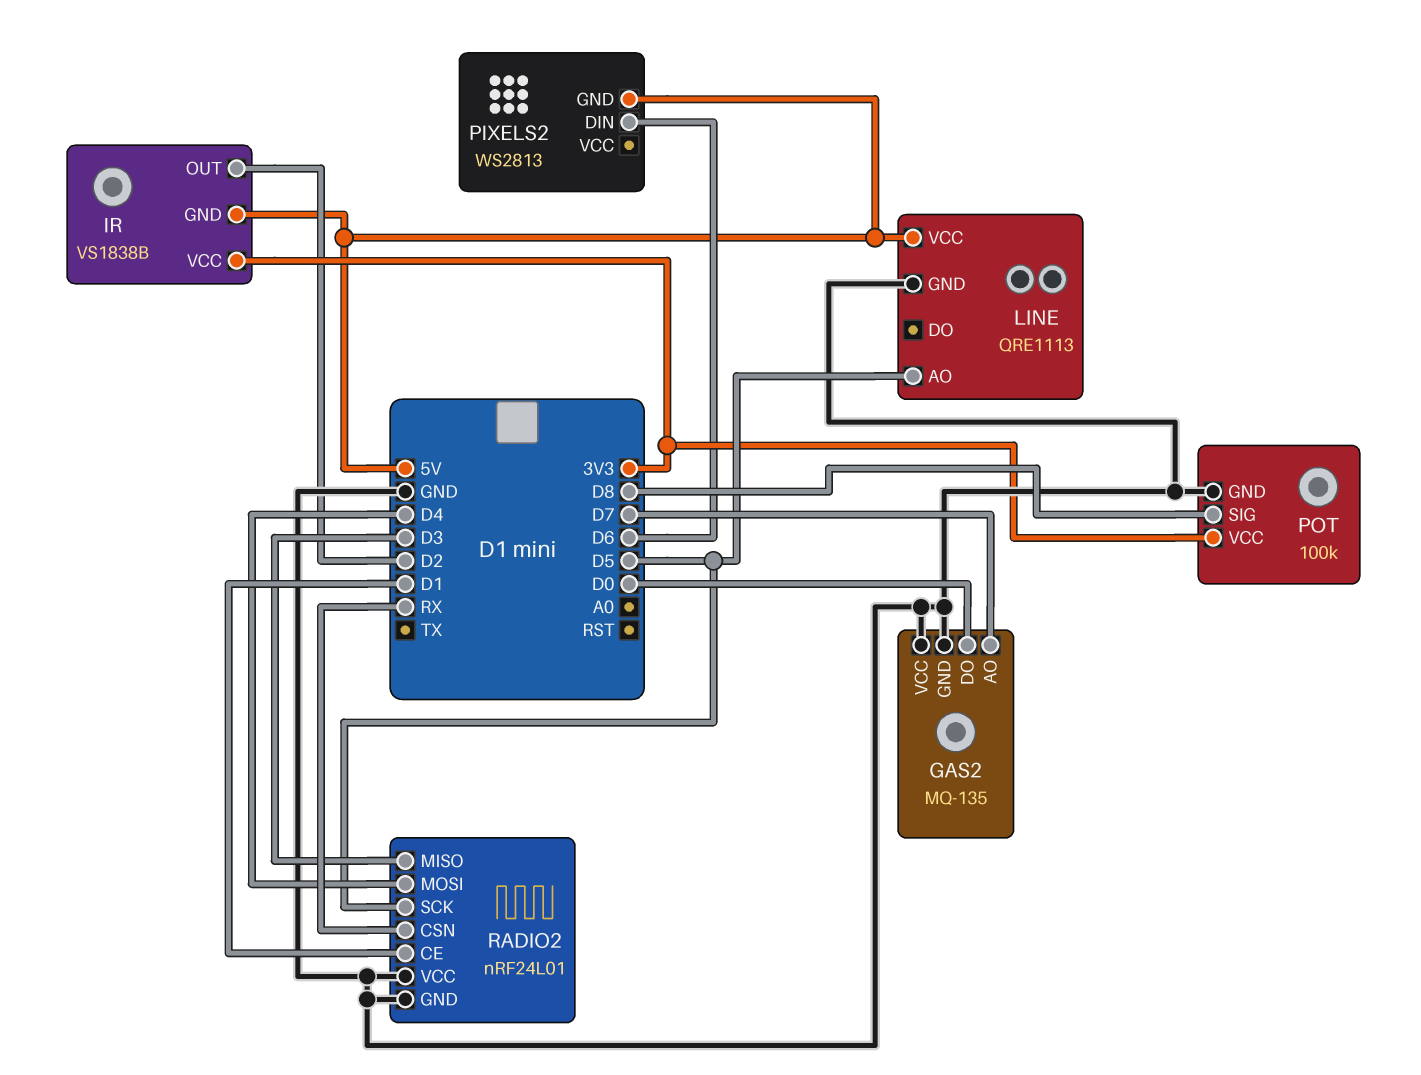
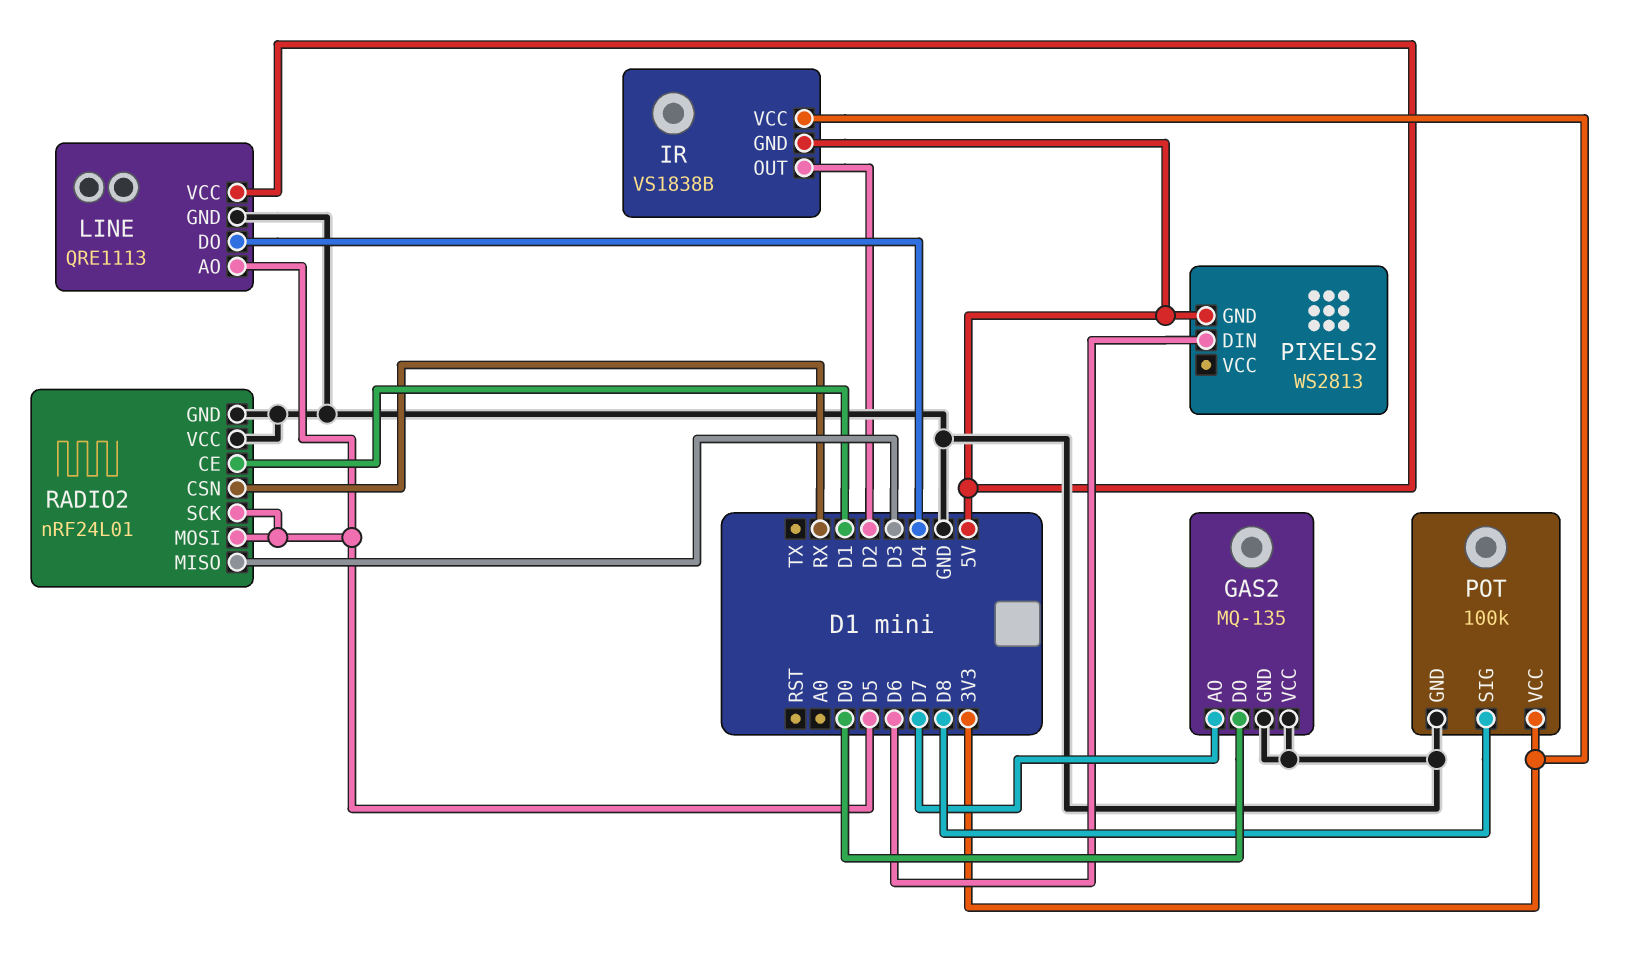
LINE pin DO: none -> D4
RADIO2 pin MOSI: D4 -> D5

